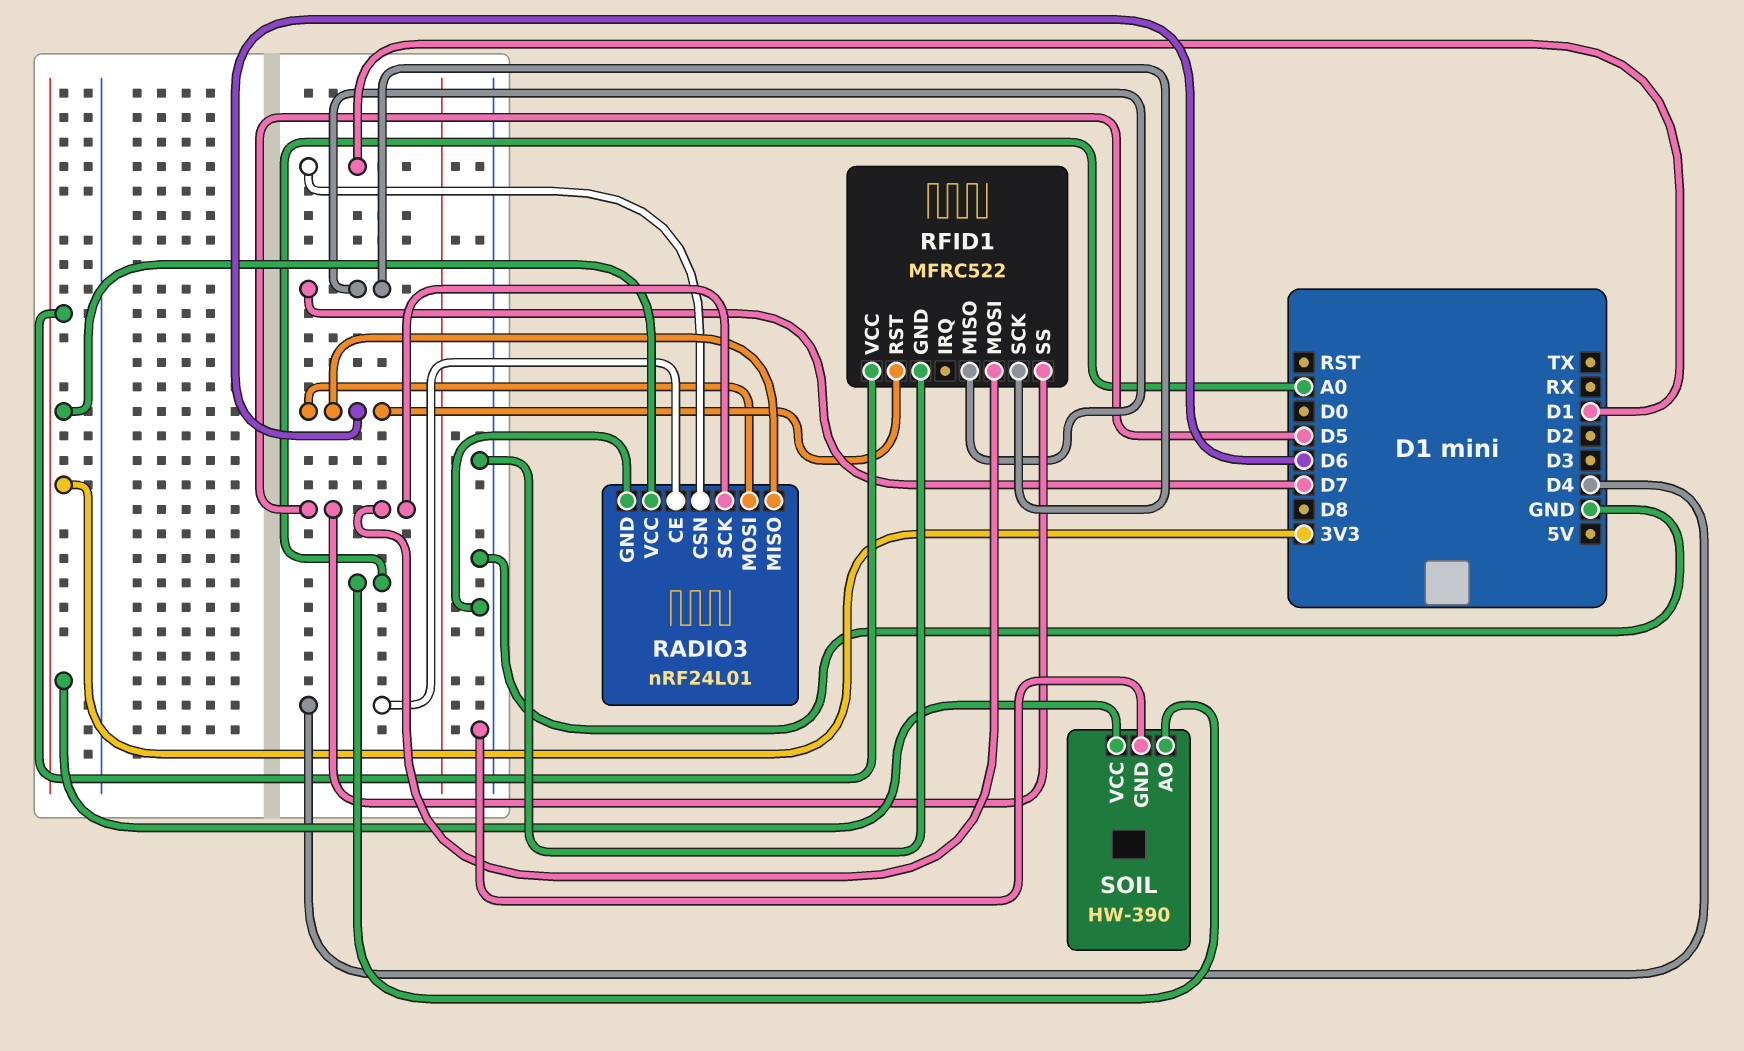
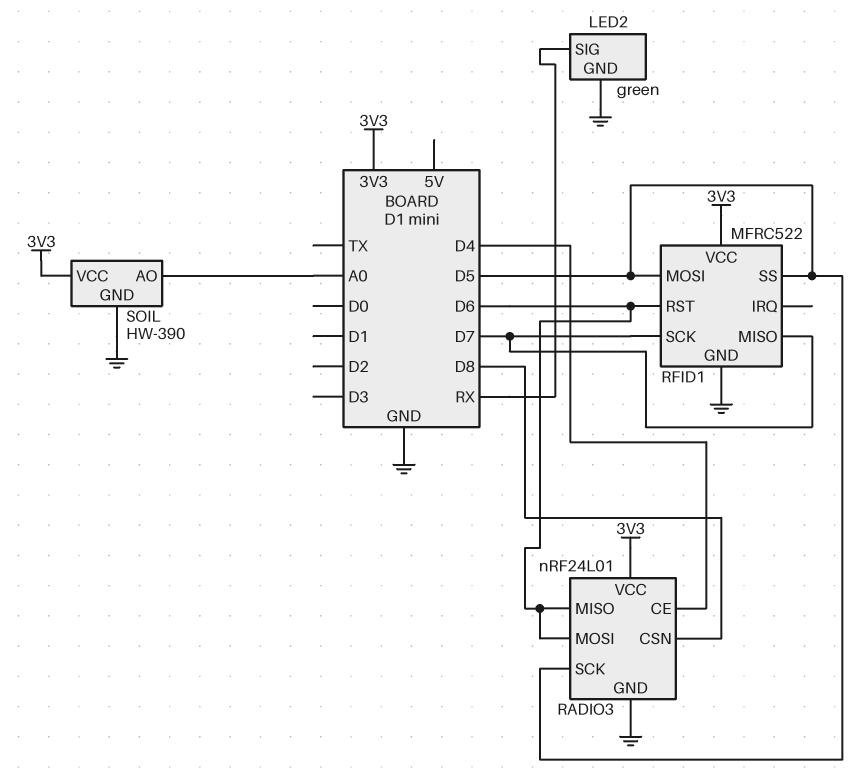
LED2: none -> green
LED2 pin GND: none -> GND
LED2 pin SIG: none -> RX
RADIO3 pin CSN: D1 -> D8

